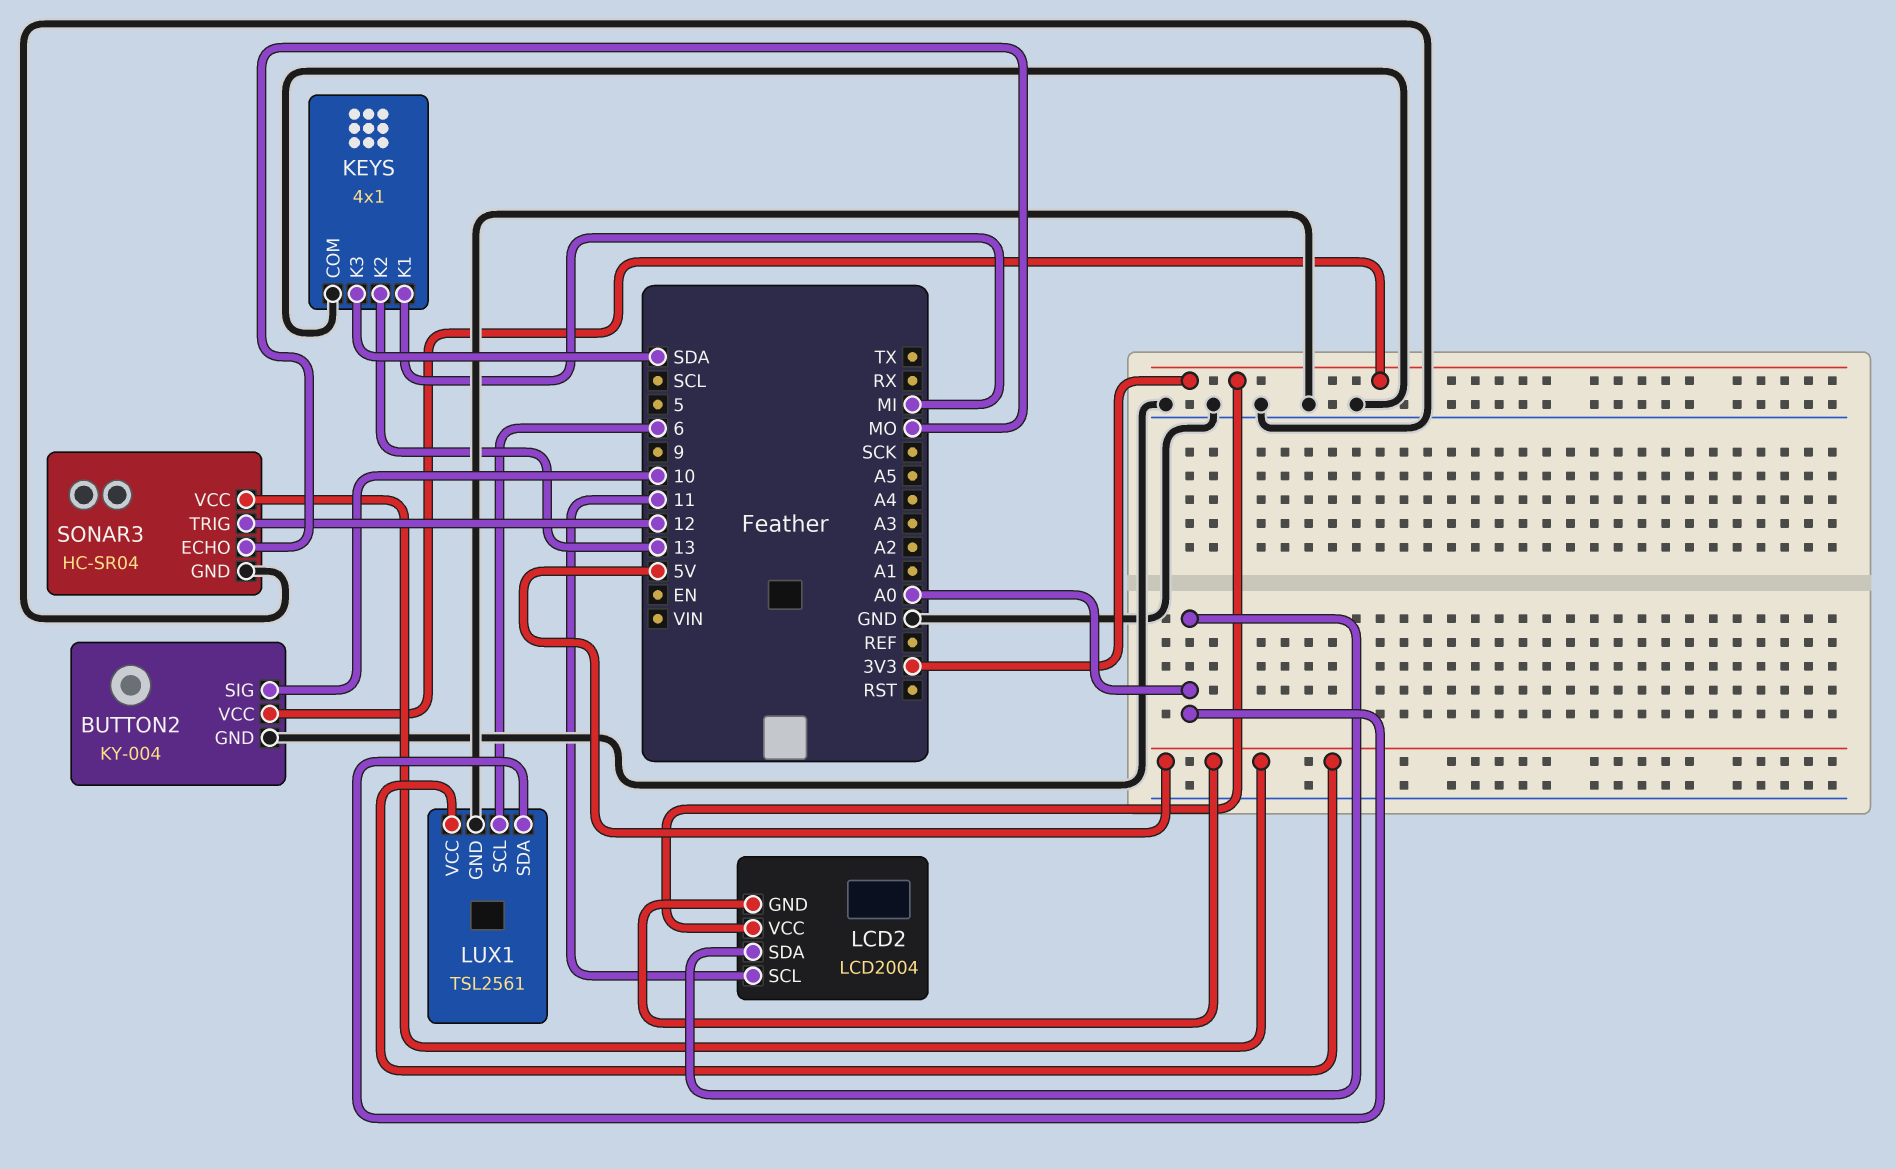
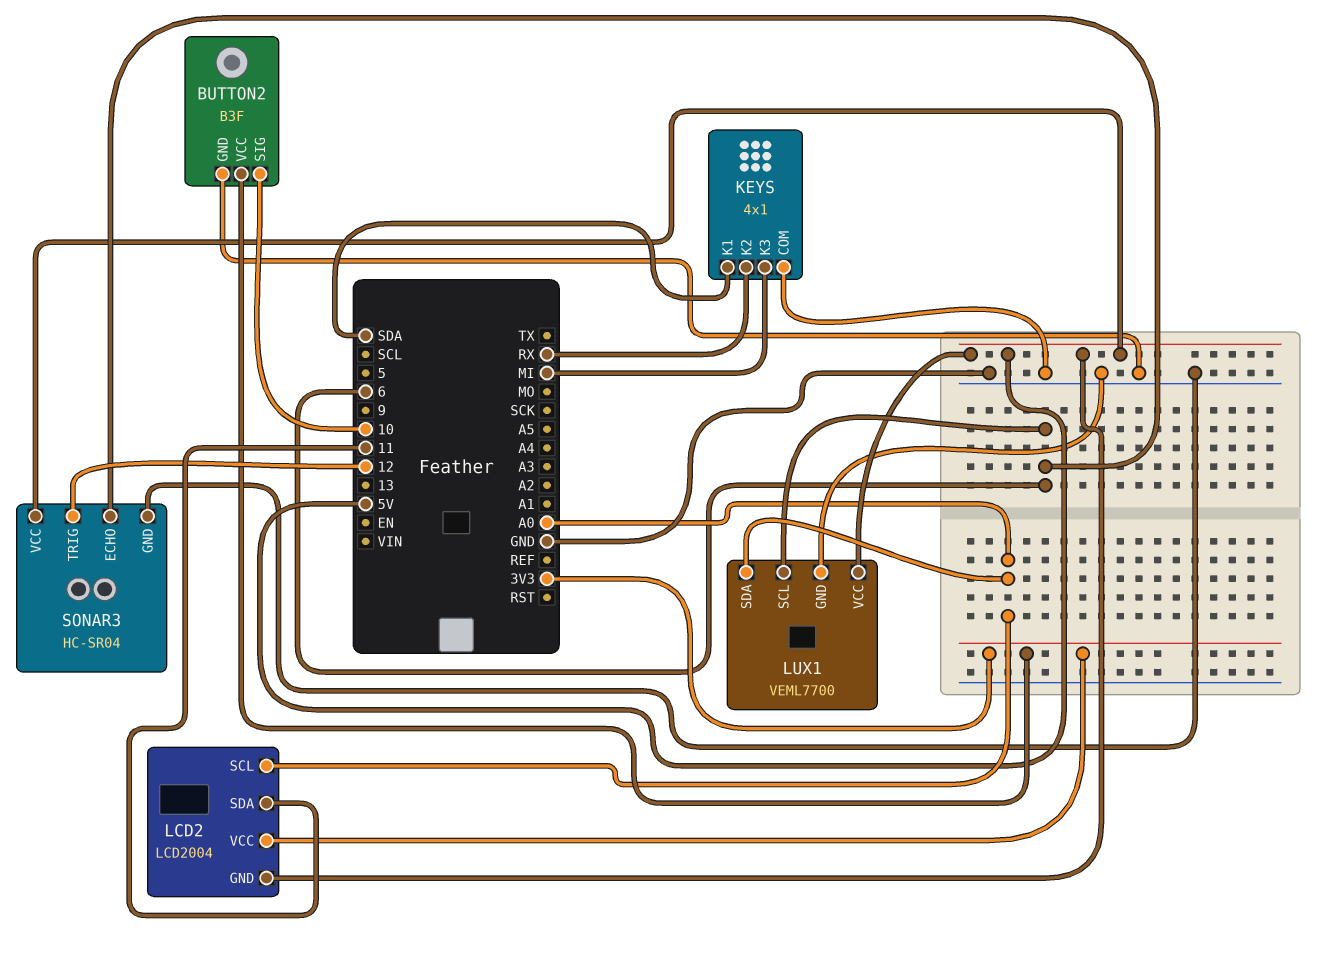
BUTTON2: KY-004 -> B3F
KEYS pin K1: MI -> SDA
KEYS pin K2: 13 -> RX
KEYS pin K3: SDA -> MI
LCD2 pin SCL: 11 -> A0
LCD2 pin SDA: A0 -> 11
LUX1: TSL2561 -> VEML7700
SONAR3 pin ECHO: MO -> 6

